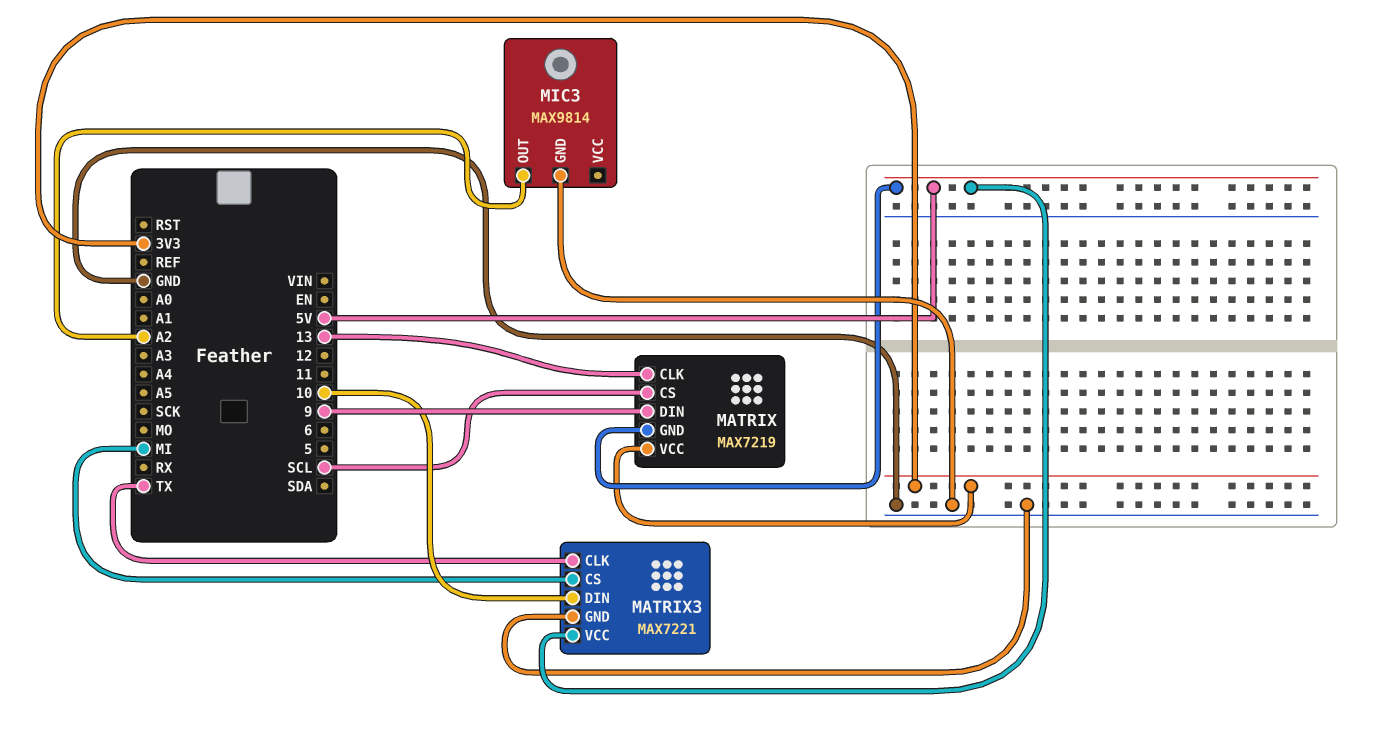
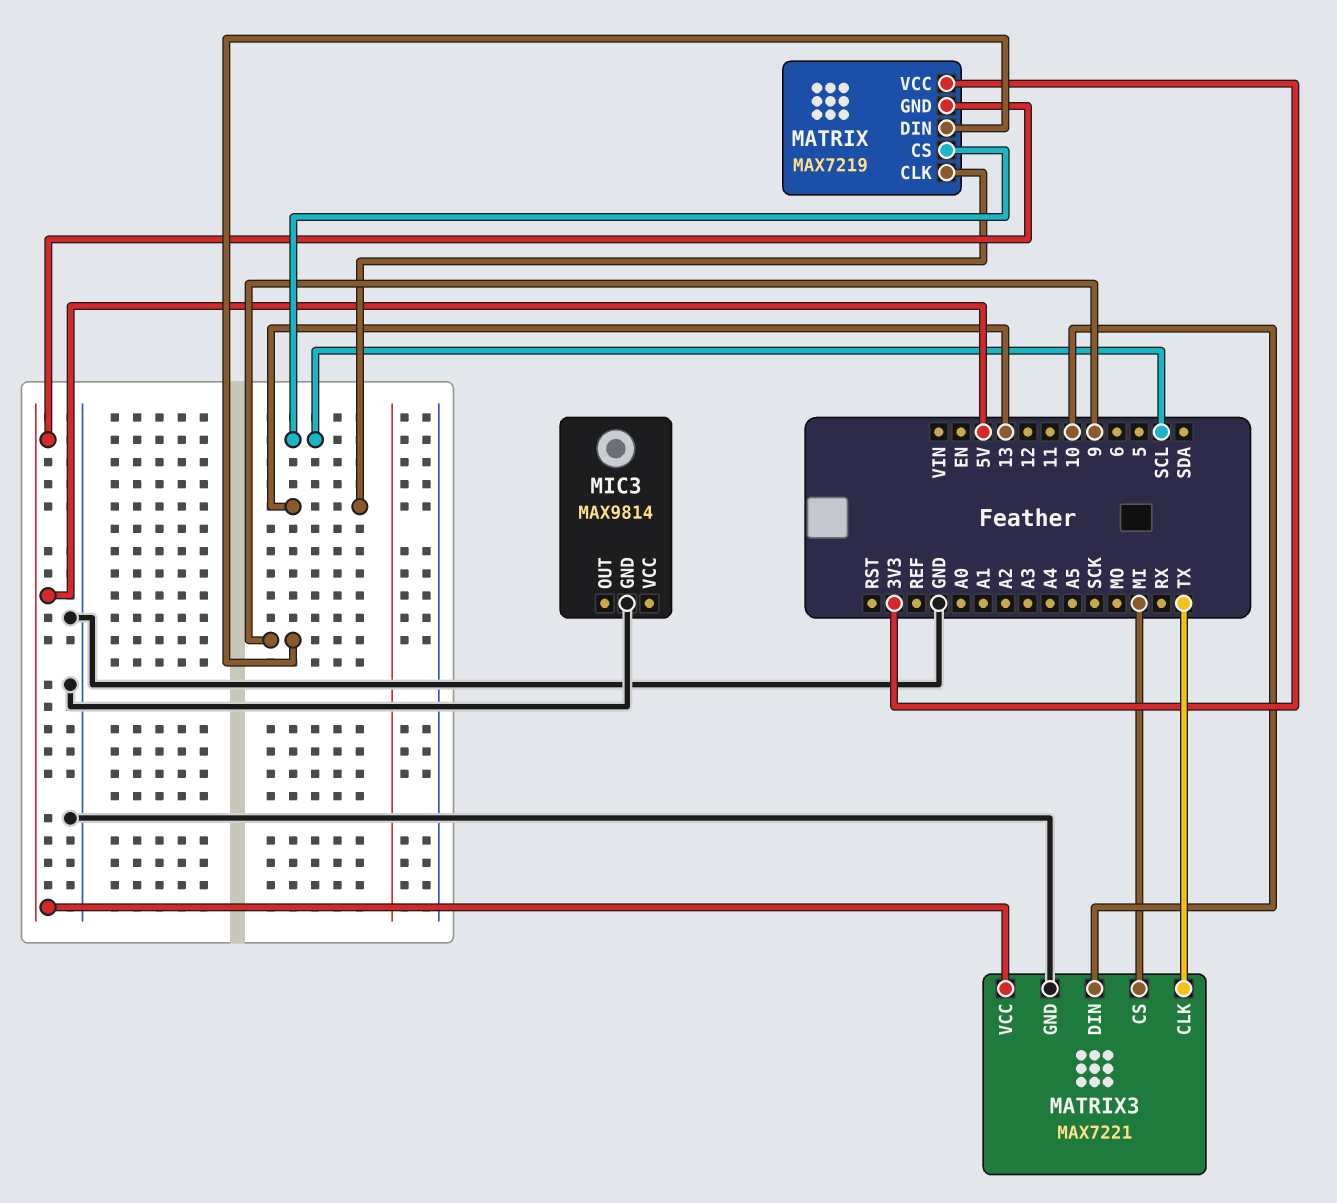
MIC3 pin OUT: A2 -> none

